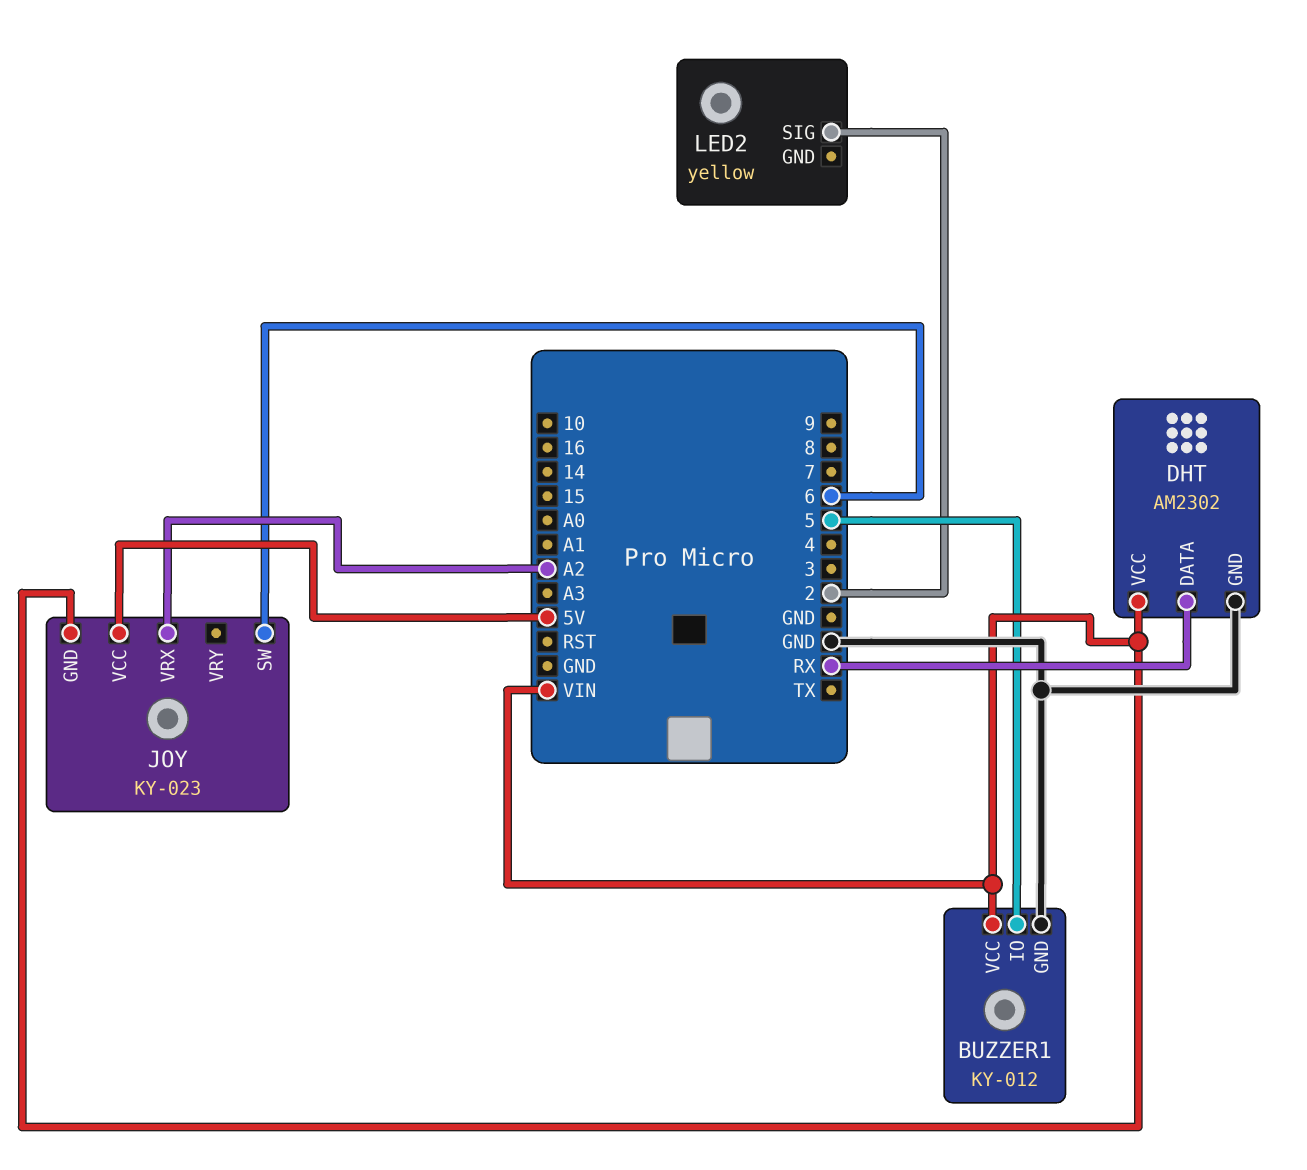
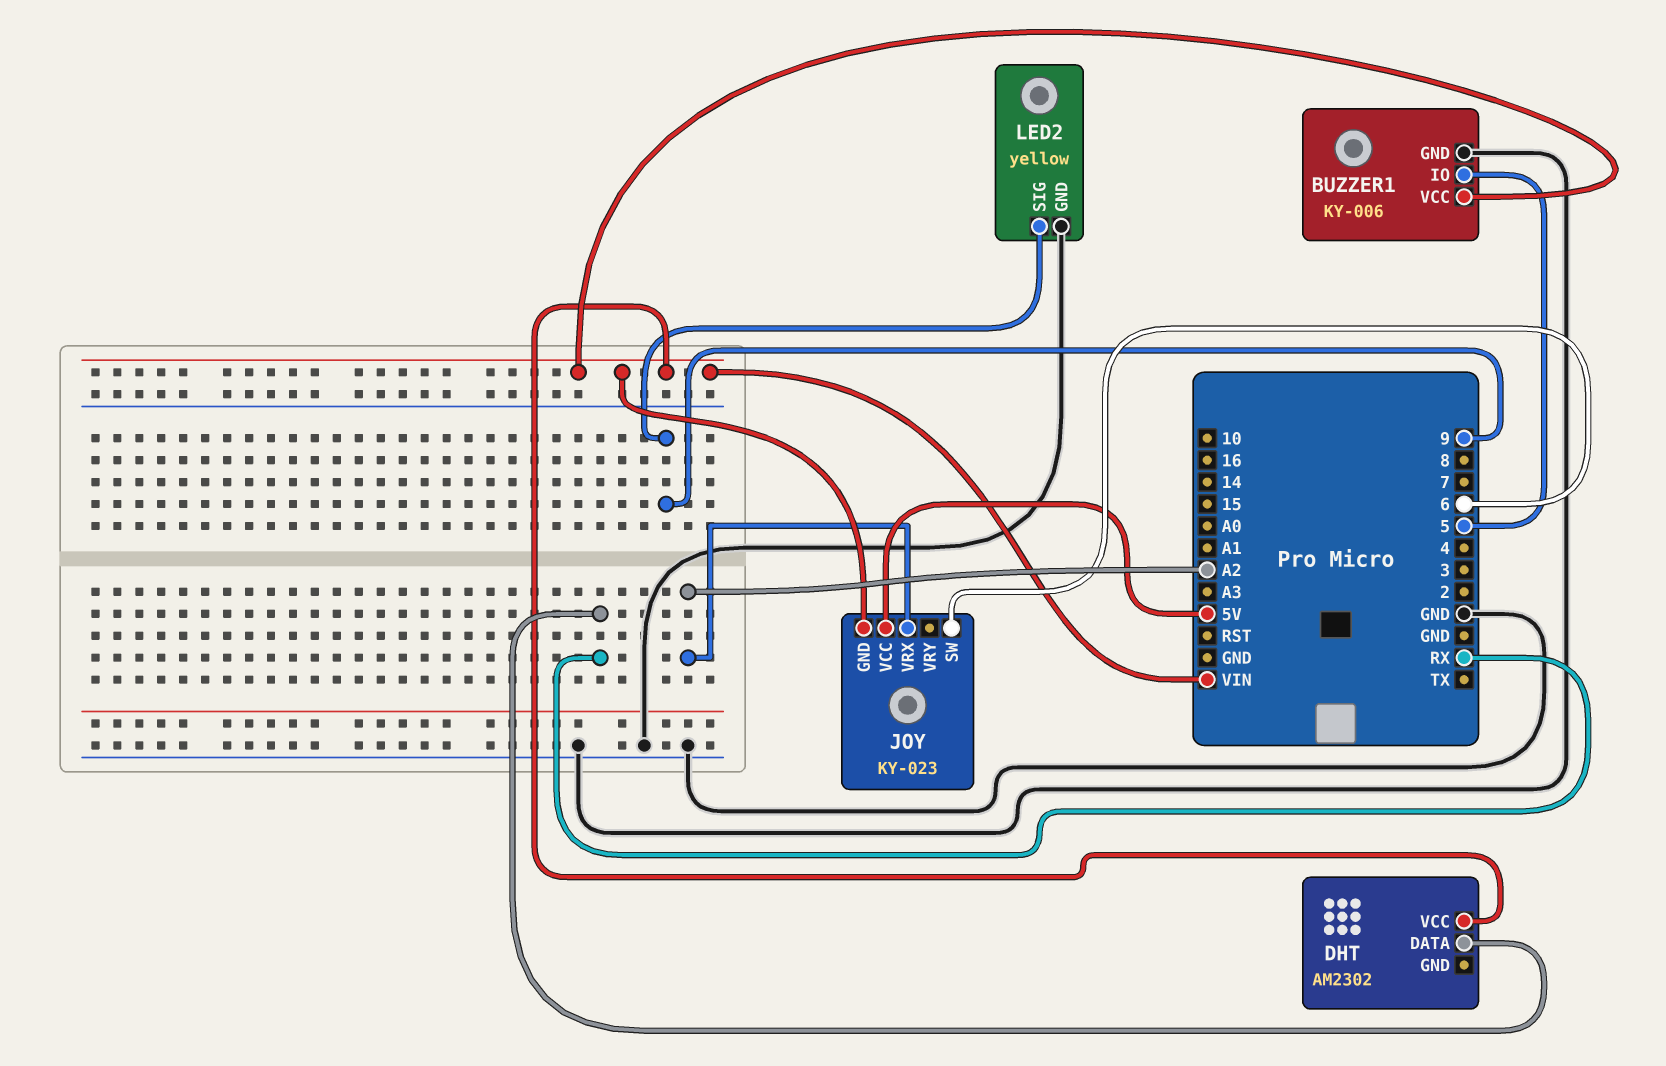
BUZZER1: KY-012 -> KY-006
DHT pin GND: GND -> none
LED2 pin GND: none -> GND
LED2 pin SIG: 2 -> 9

